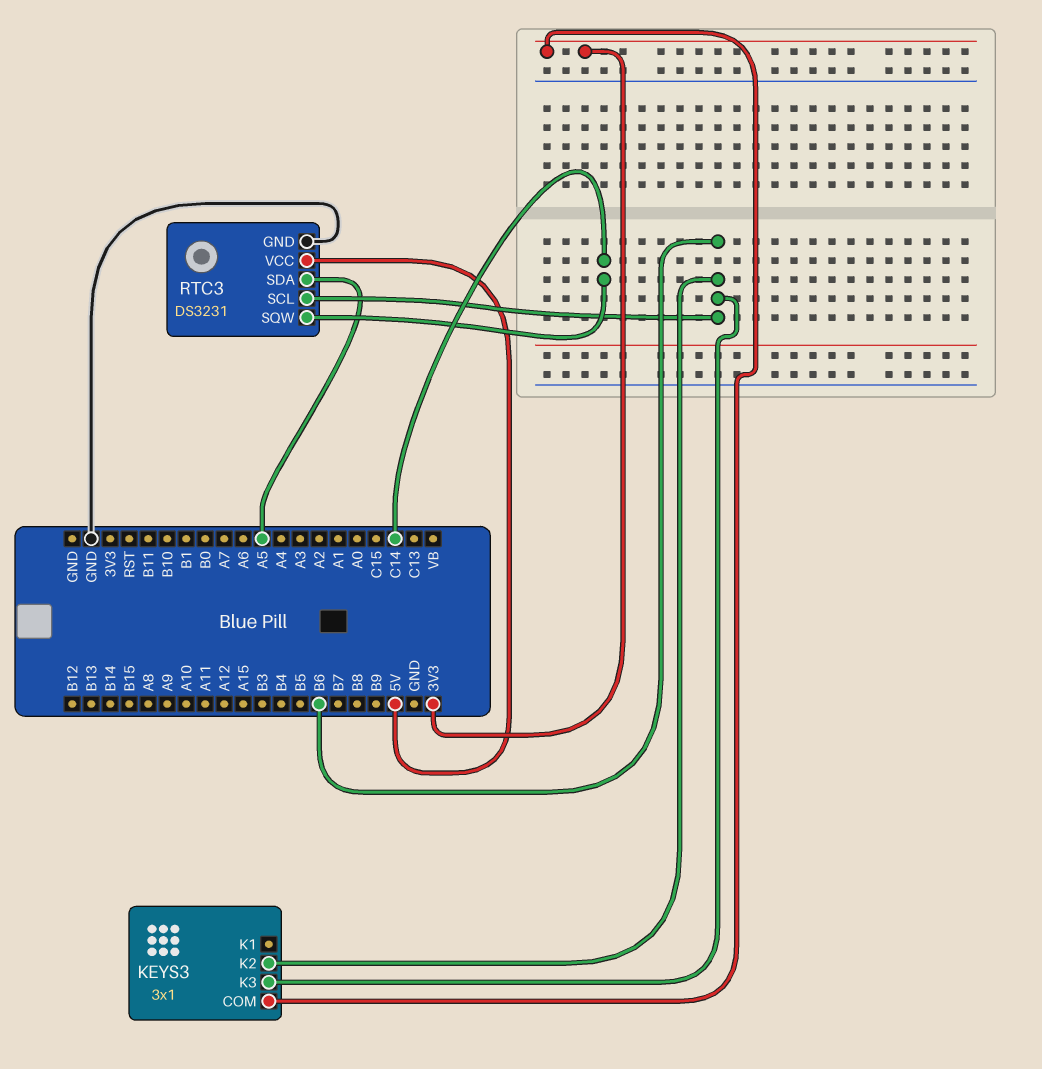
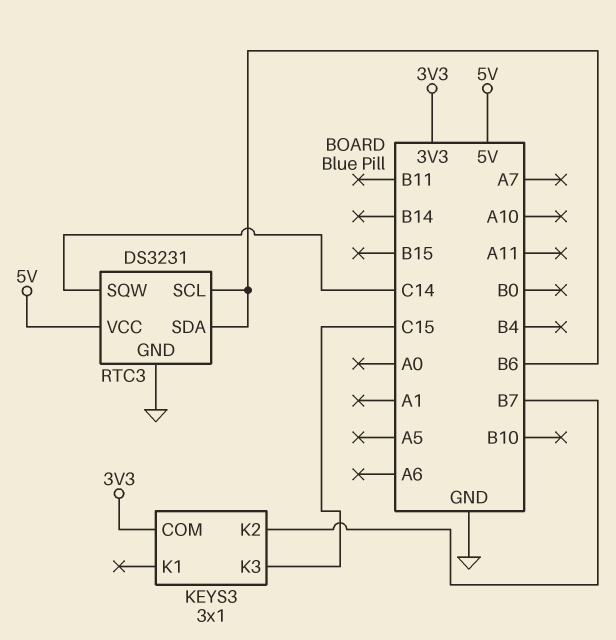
KEYS3 pin K2: B6 -> B7
KEYS3 pin K3: B6 -> C15
RTC3 pin SDA: A5 -> B6

